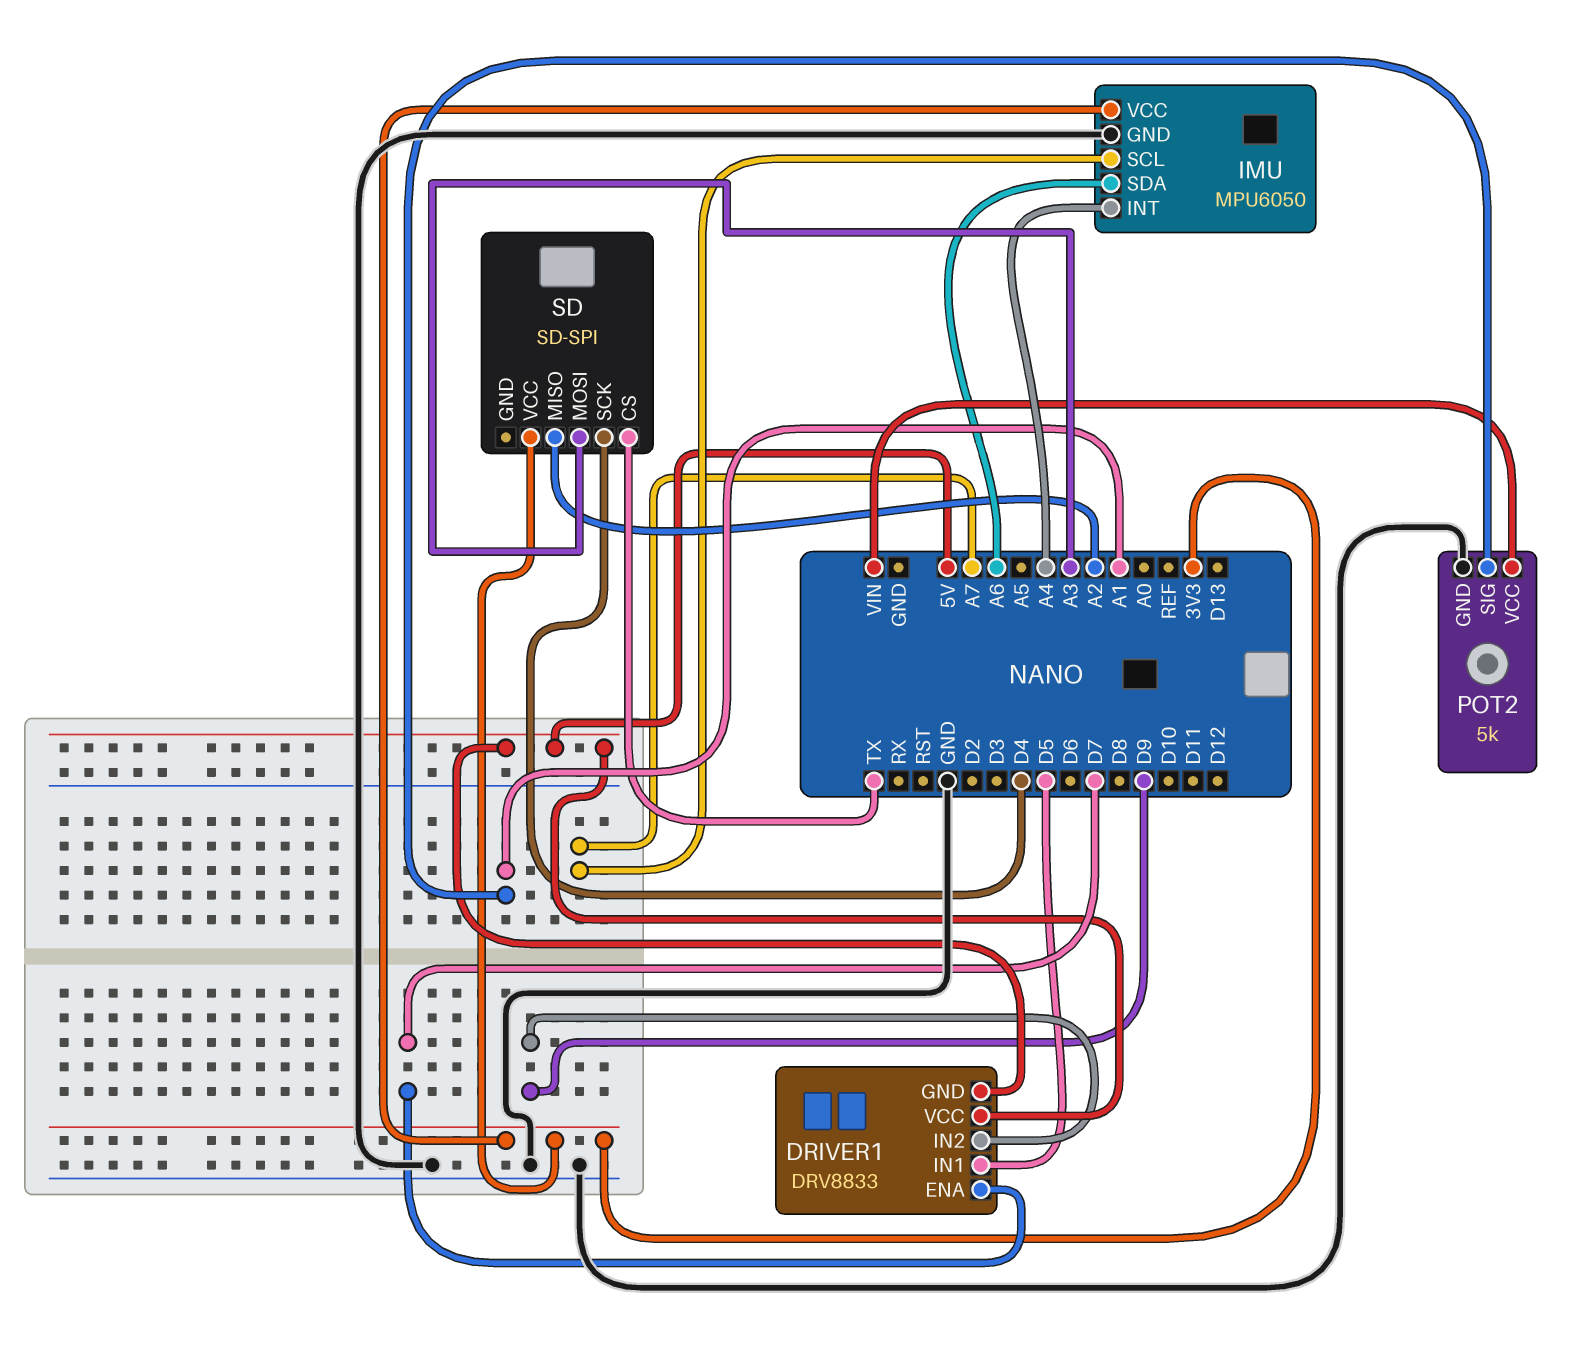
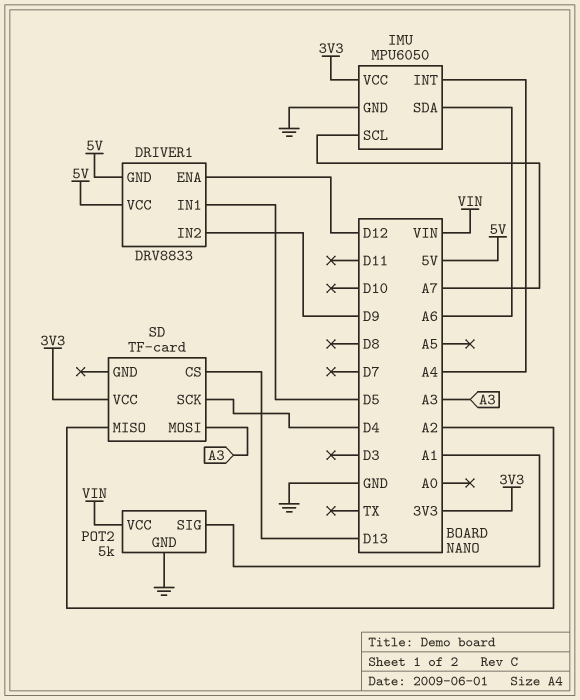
DRIVER1 pin ENA: D7 -> D12
SD: SD-SPI -> TF-card
SD pin CS: TX -> D13

